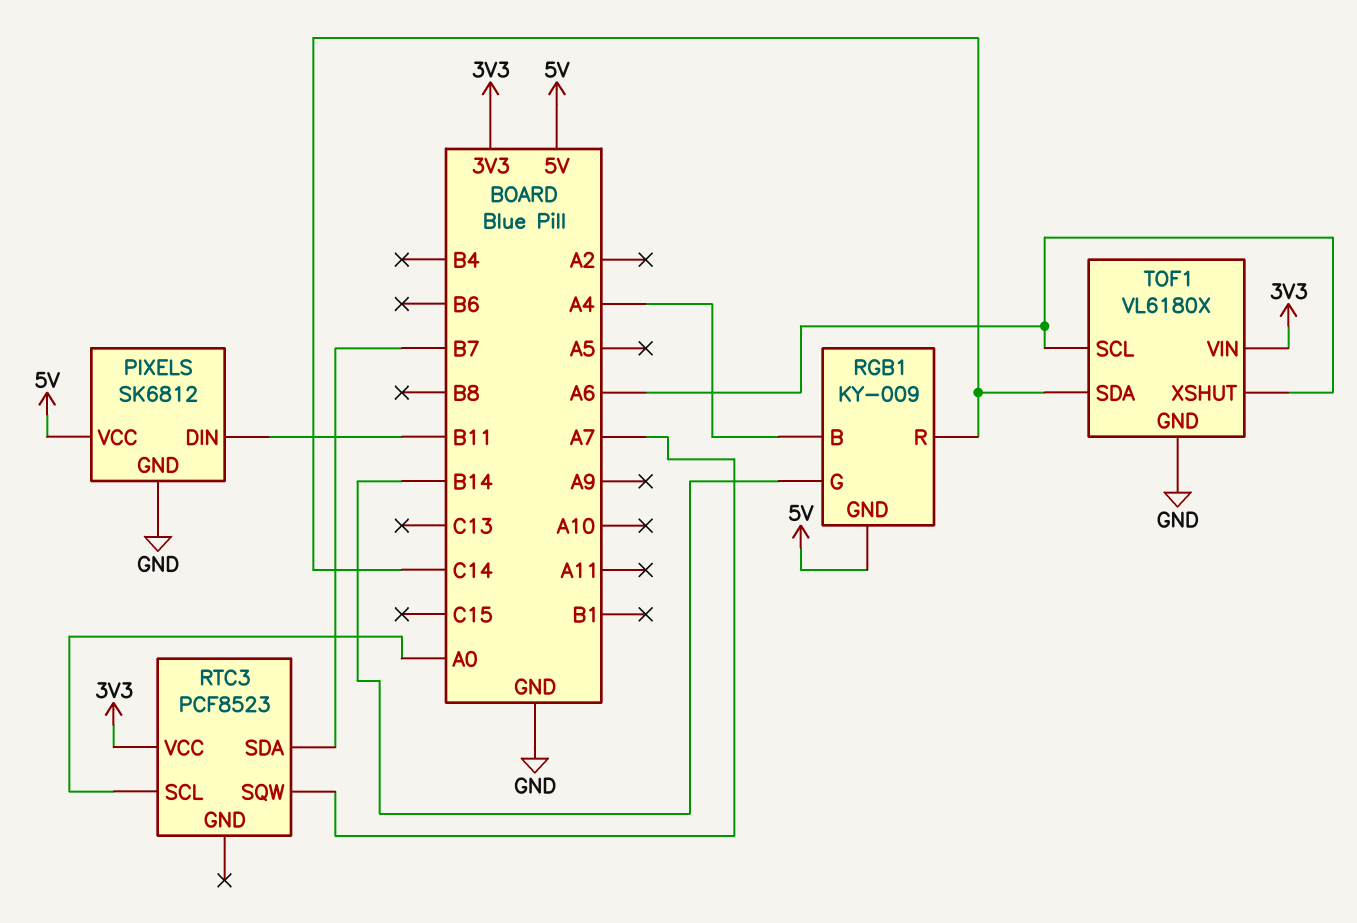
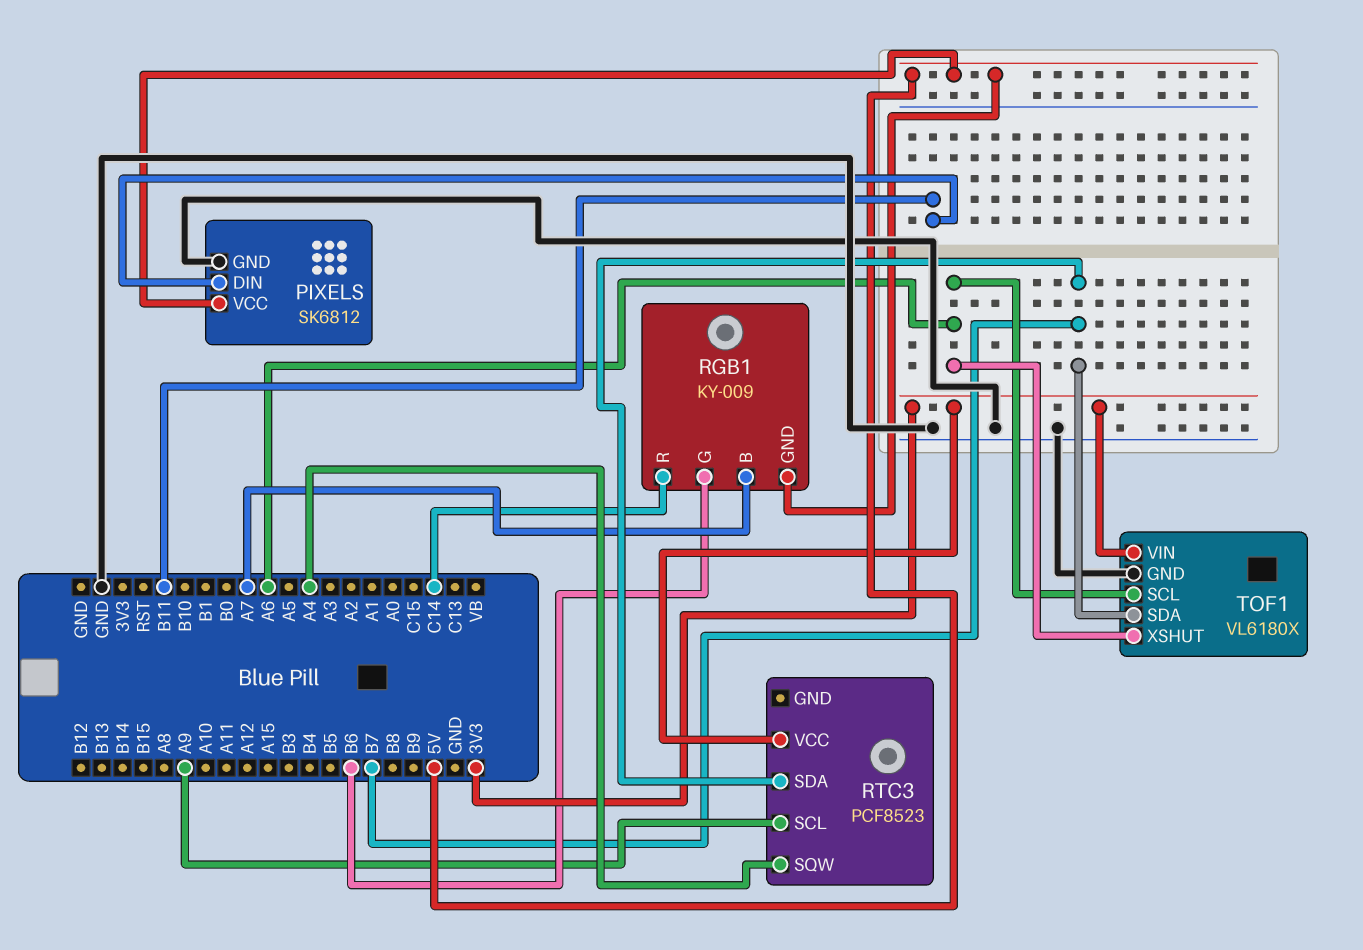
RGB1 pin B: A4 -> A7
RGB1 pin G: B14 -> B6
RTC3 pin SCL: A0 -> A9
RTC3 pin SQW: A7 -> A4
TOF1 pin SDA: C14 -> B7

